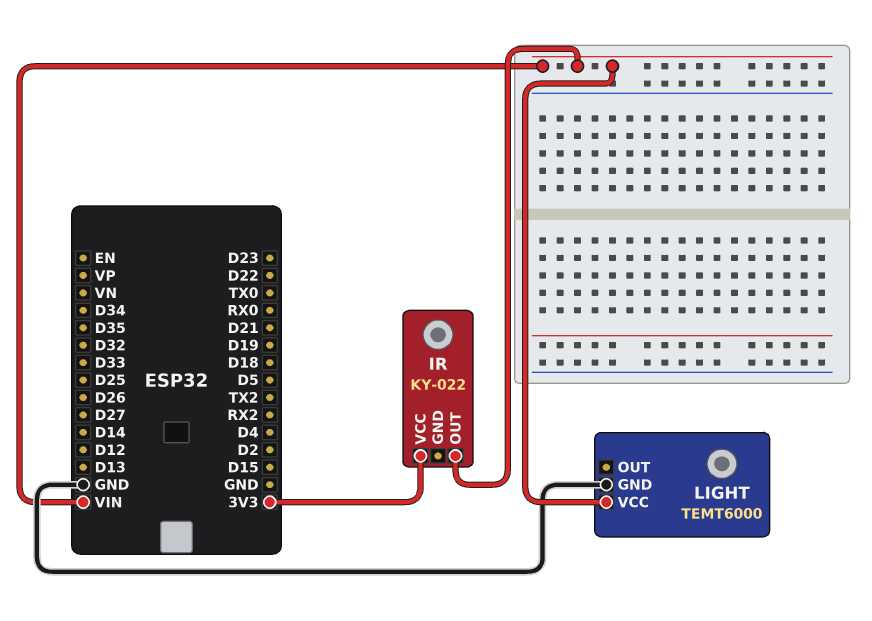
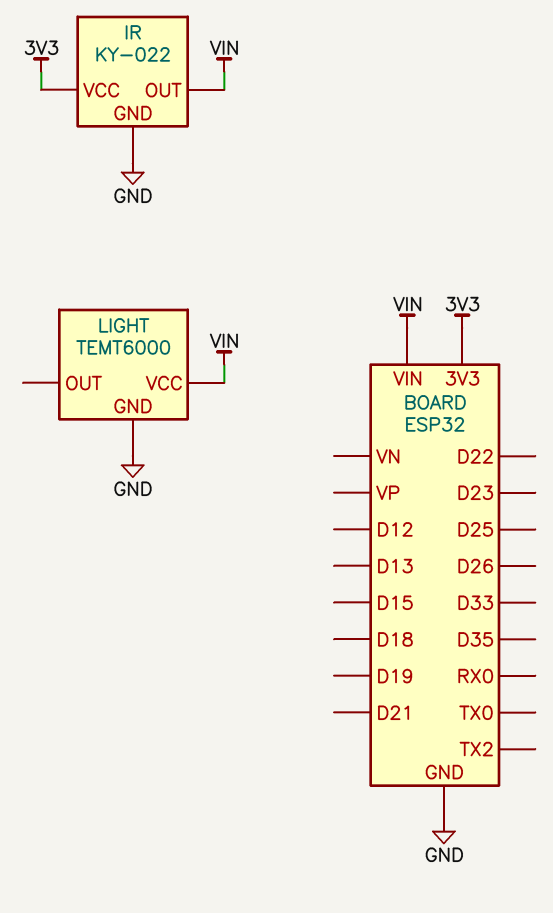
IR pin GND: none -> GND

